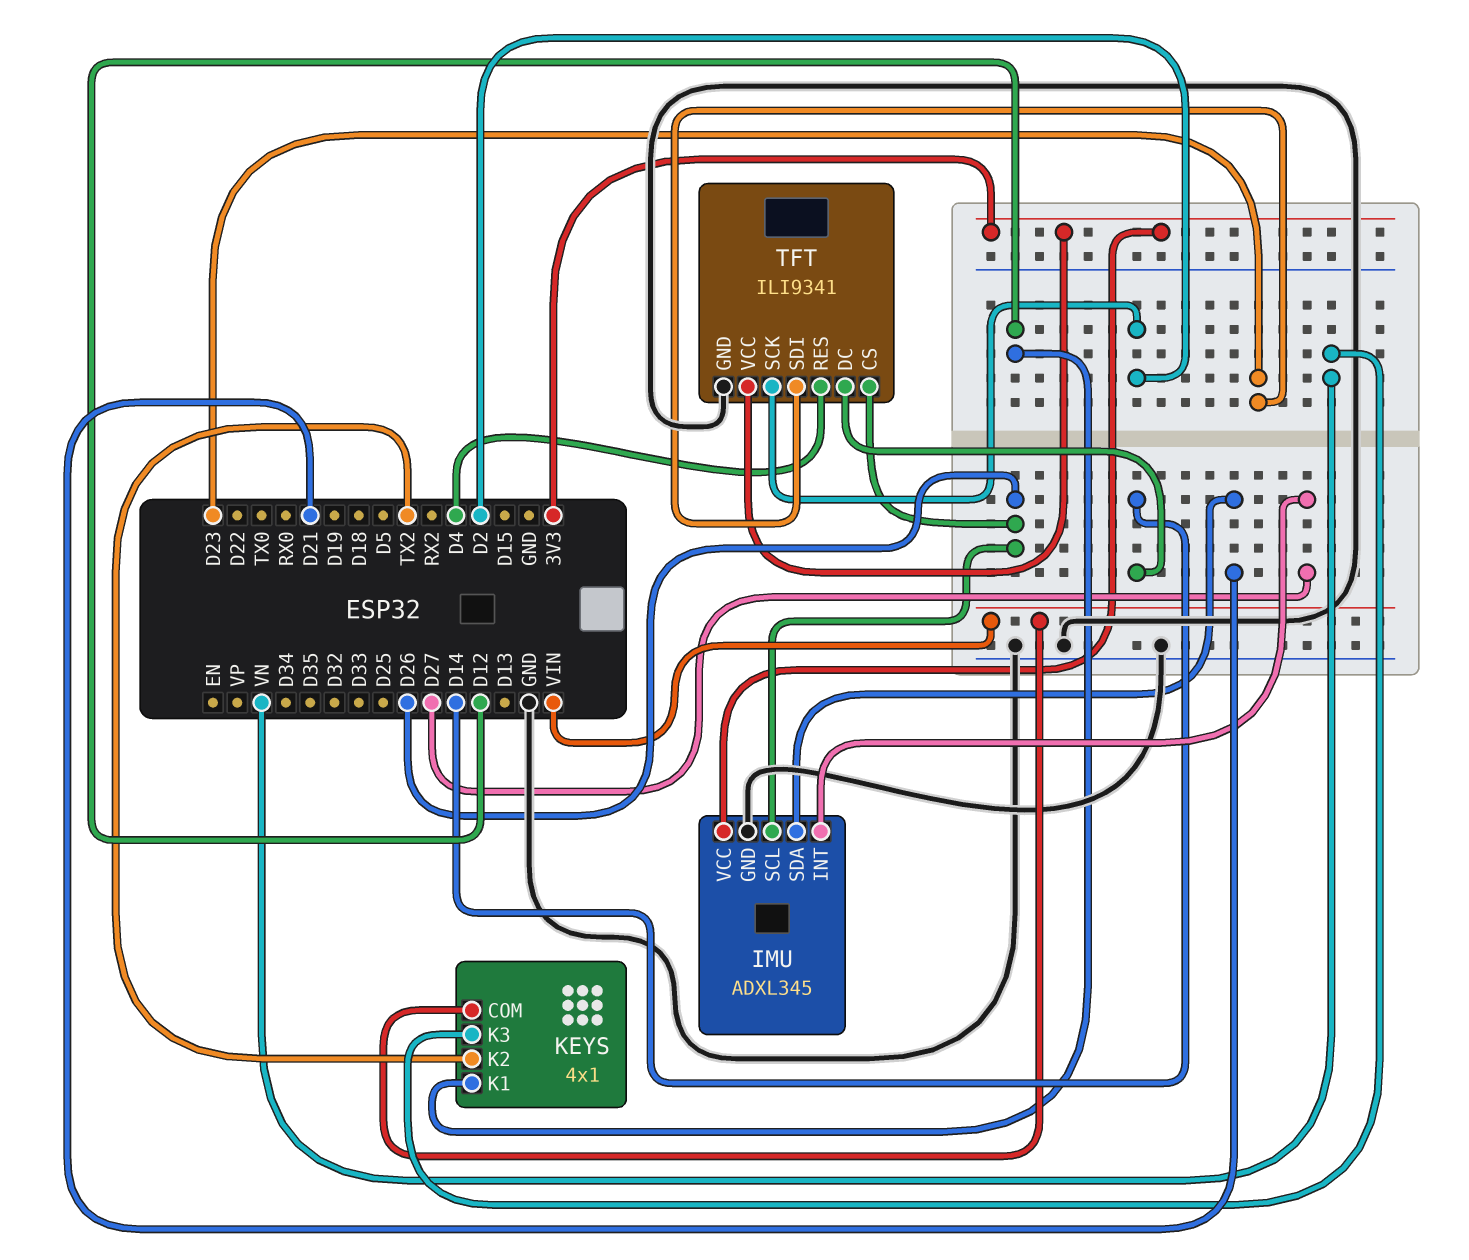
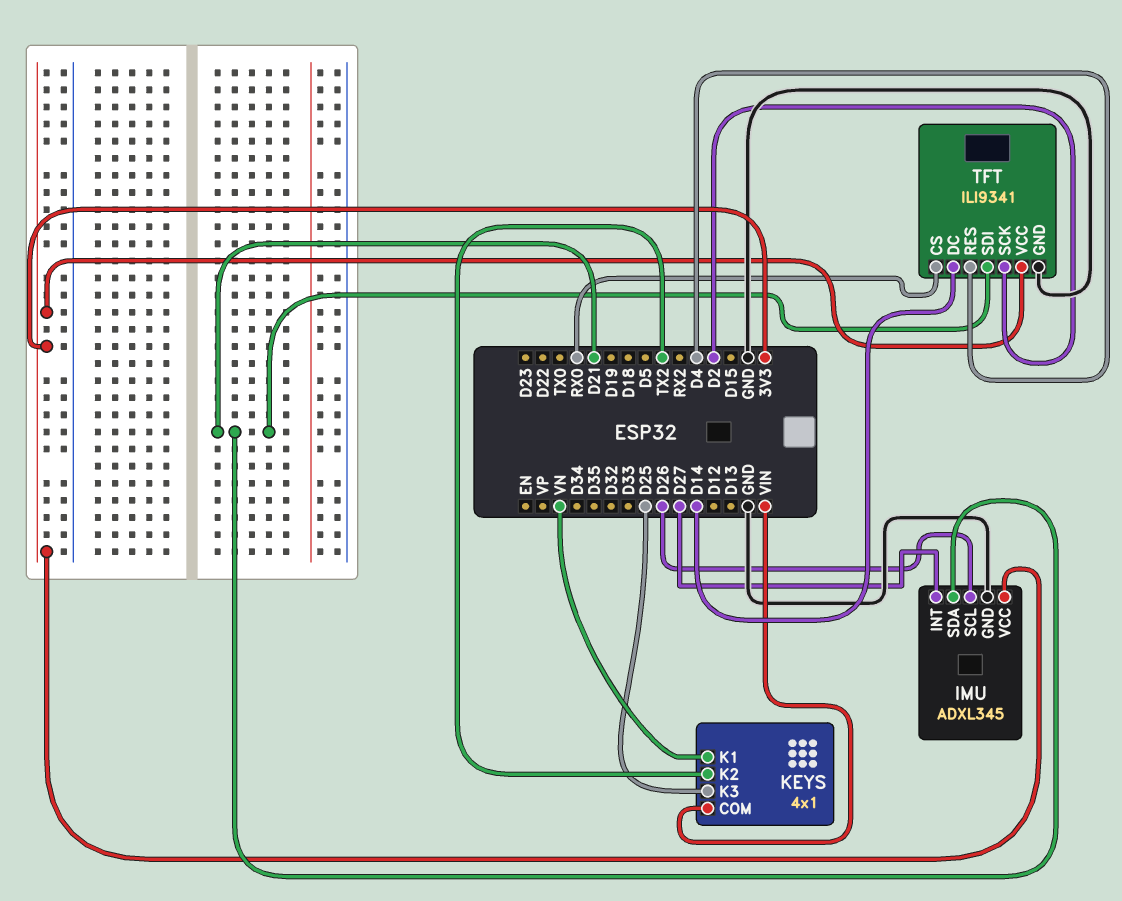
KEYS pin K1: D12 -> VN
KEYS pin K3: VN -> D25
TFT pin CS: D26 -> RX0
TFT pin SDI: D23 -> D21

